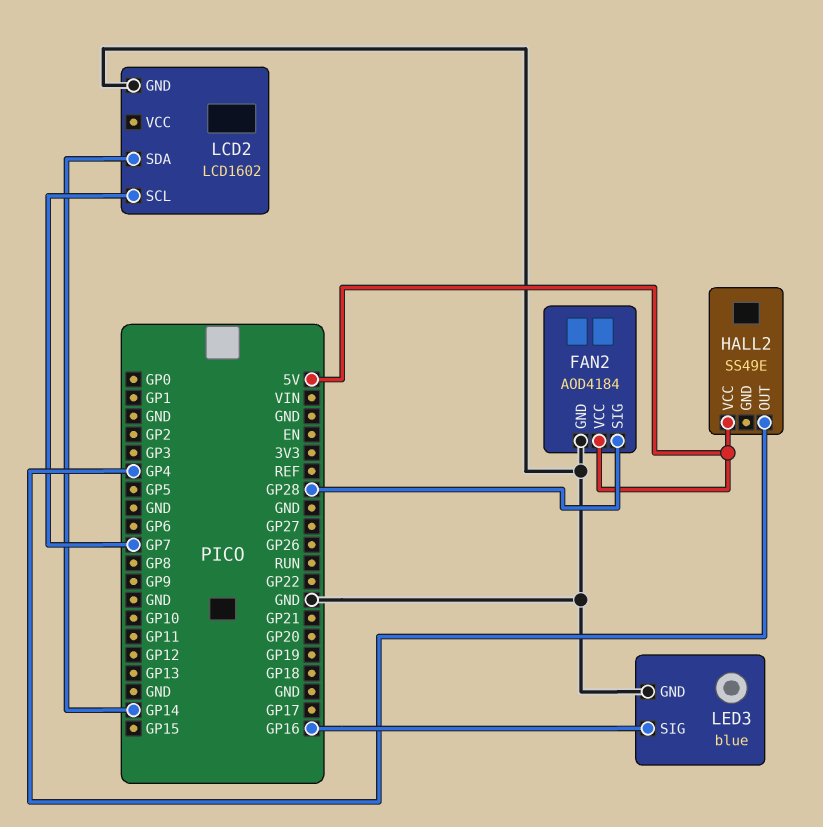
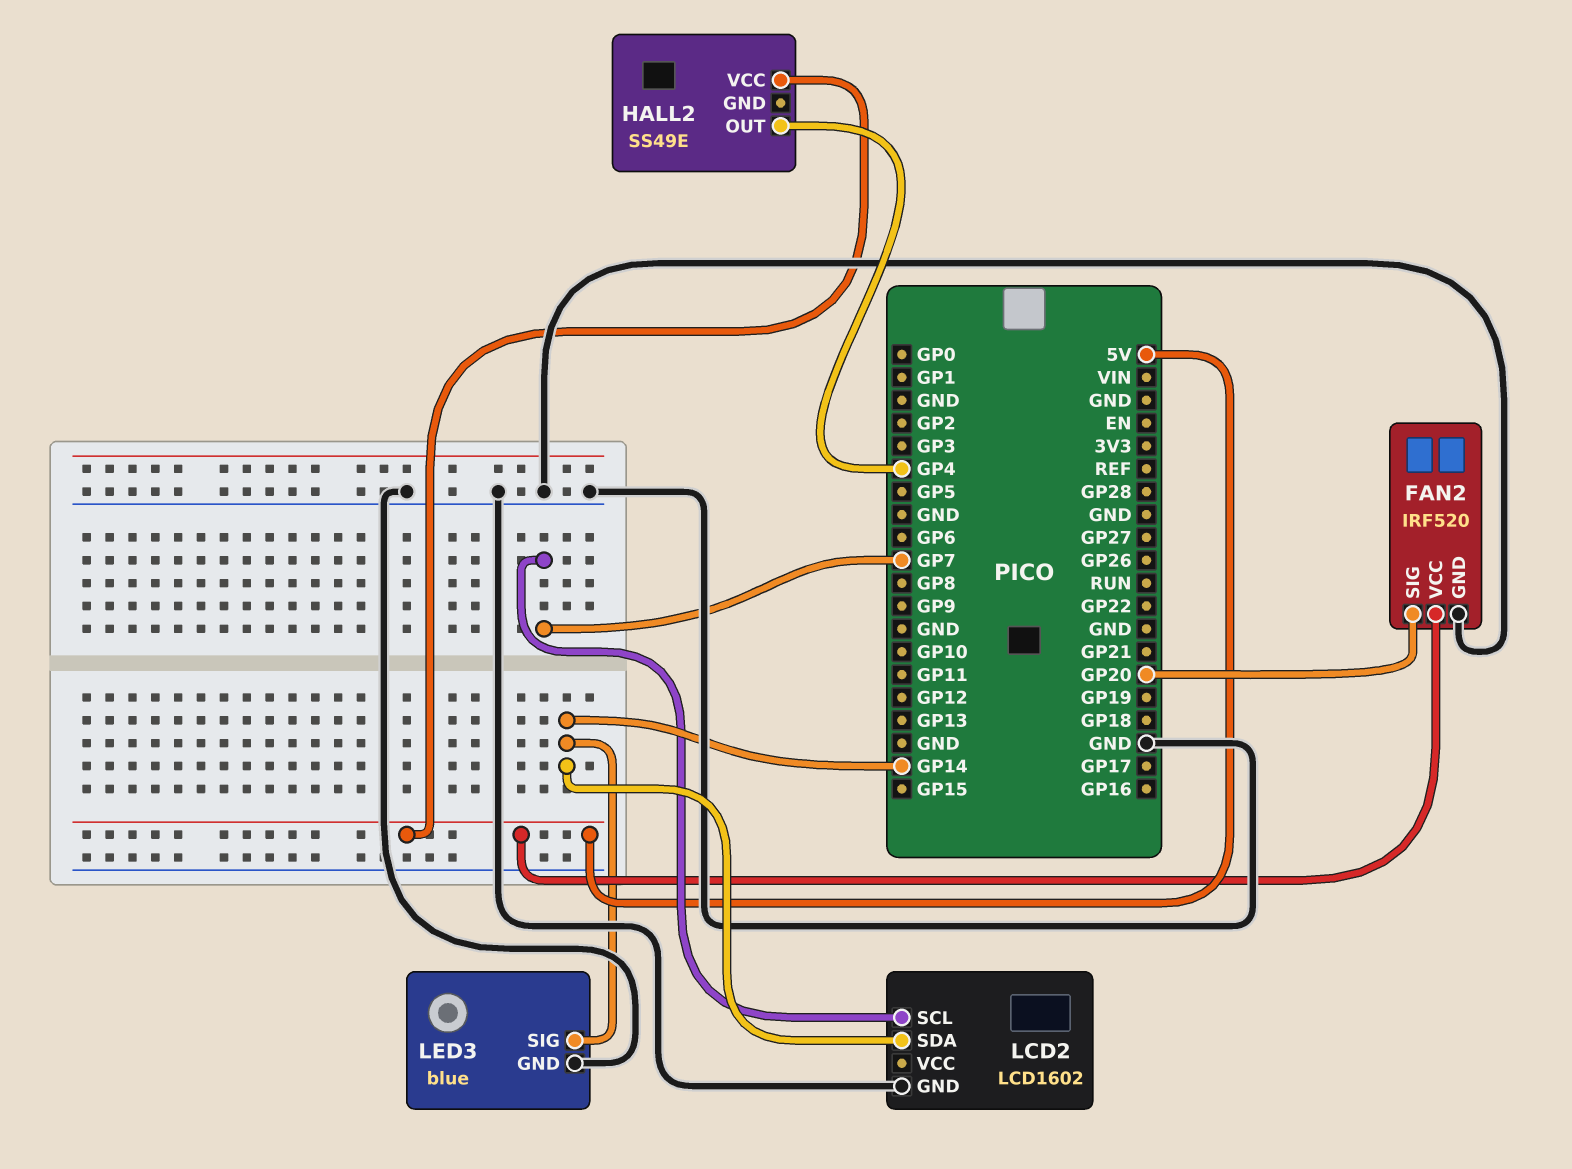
FAN2: AOD4184 -> IRF520
FAN2 pin SIG: GP28 -> GP20
LED3 pin SIG: GP16 -> GP14

